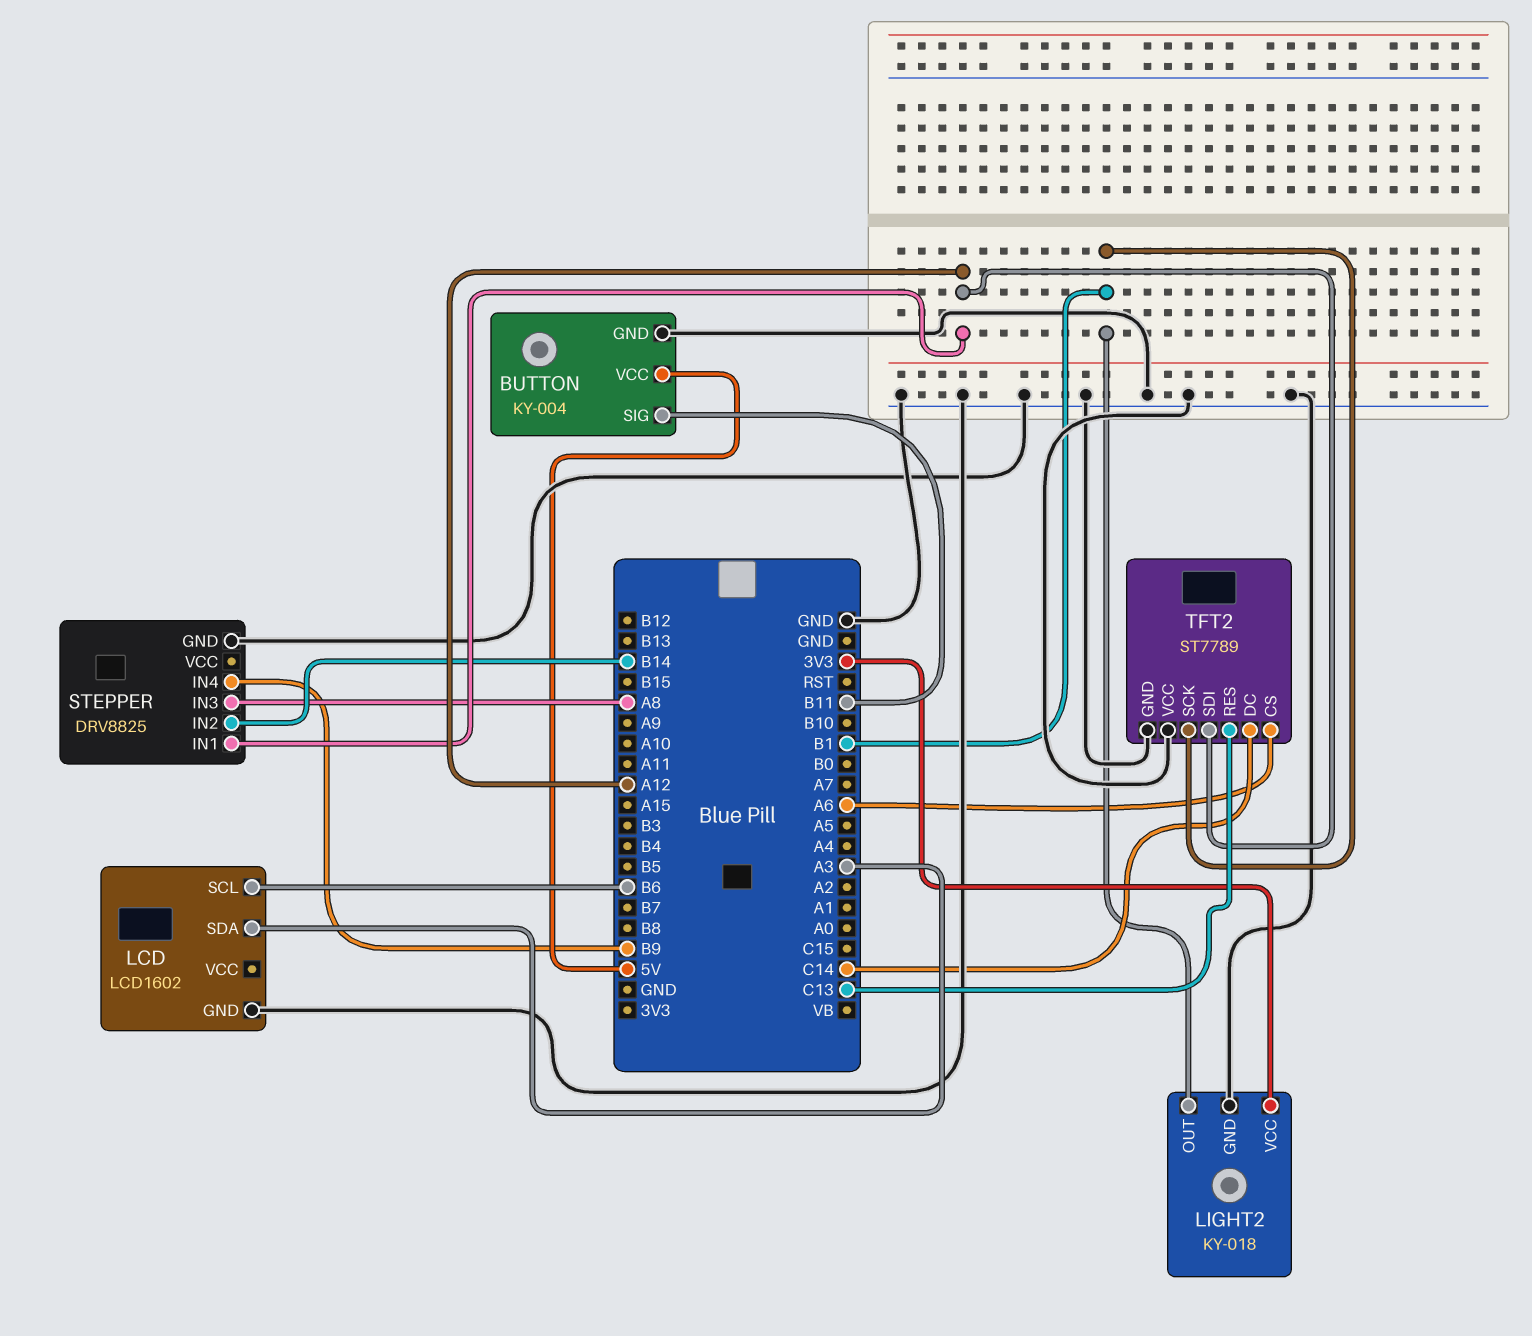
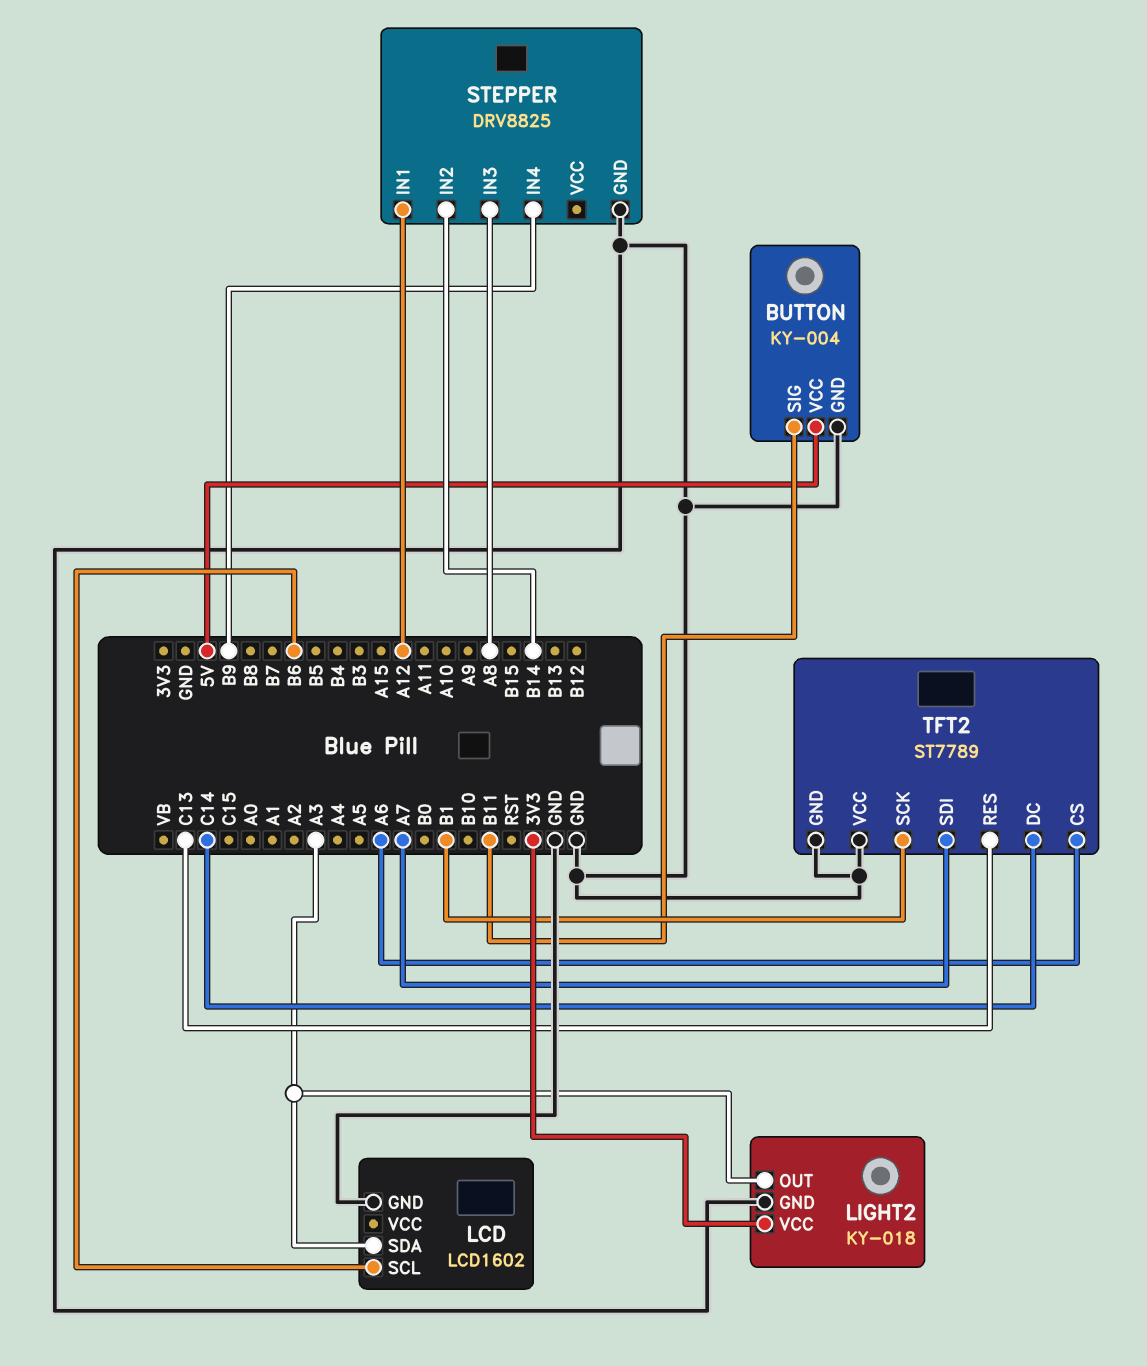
LIGHT2 pin OUT: B1 -> A3
TFT2 pin SDI: A12 -> A7

